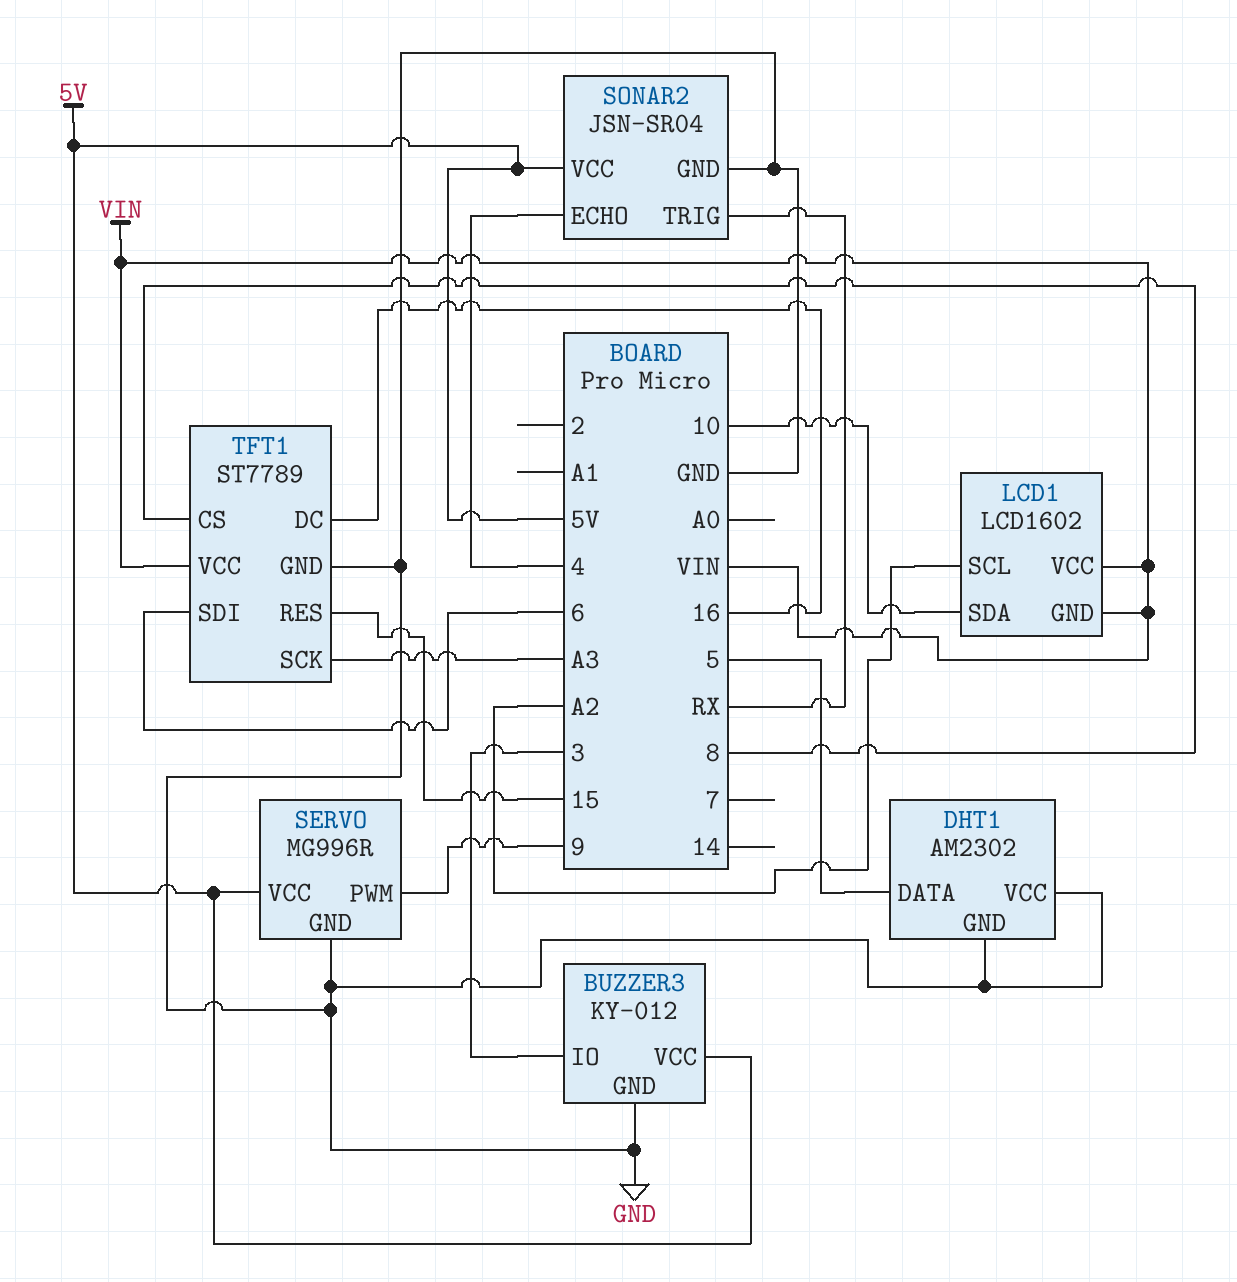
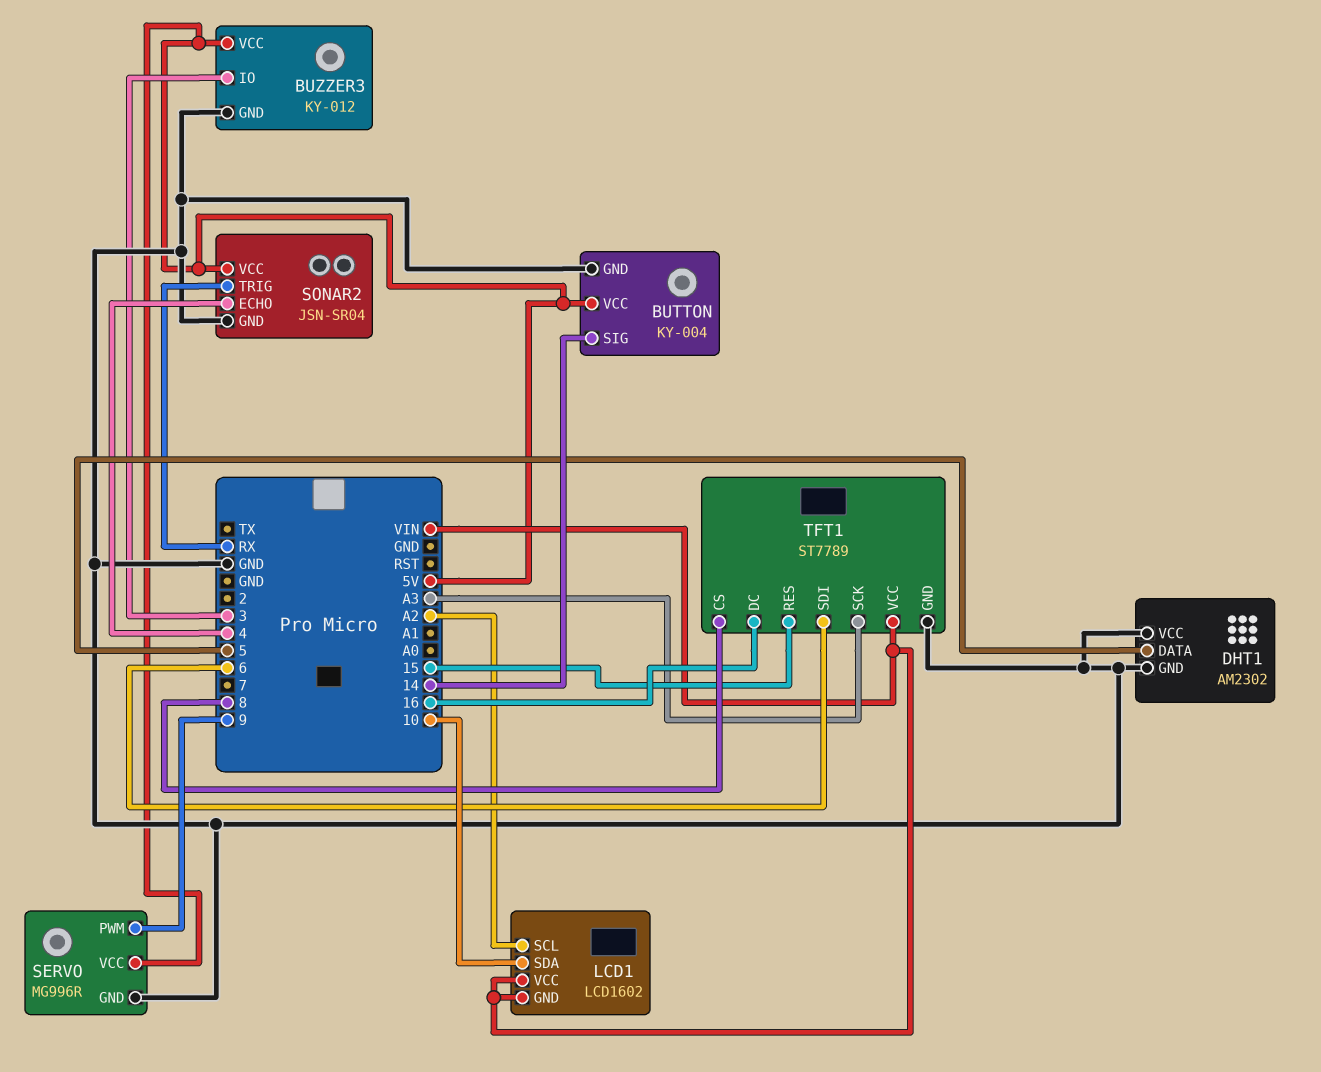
BUTTON: none -> KY-004
BUTTON pin GND: none -> GND
BUTTON pin SIG: none -> 14
BUTTON pin VCC: none -> 5V

